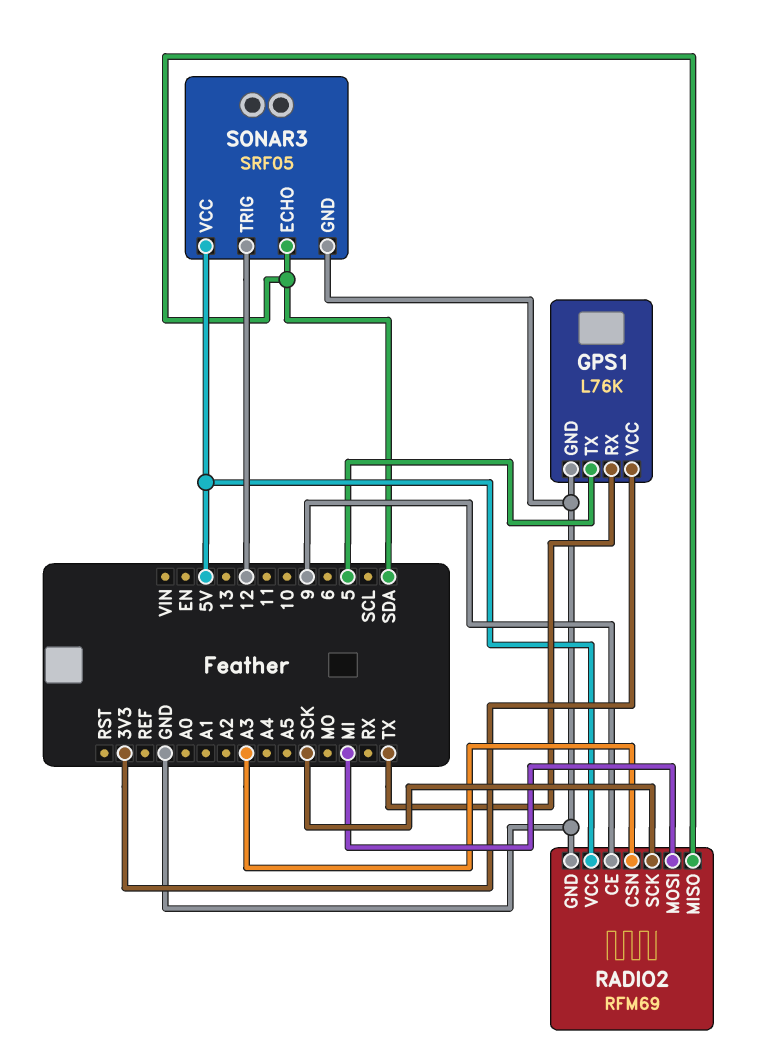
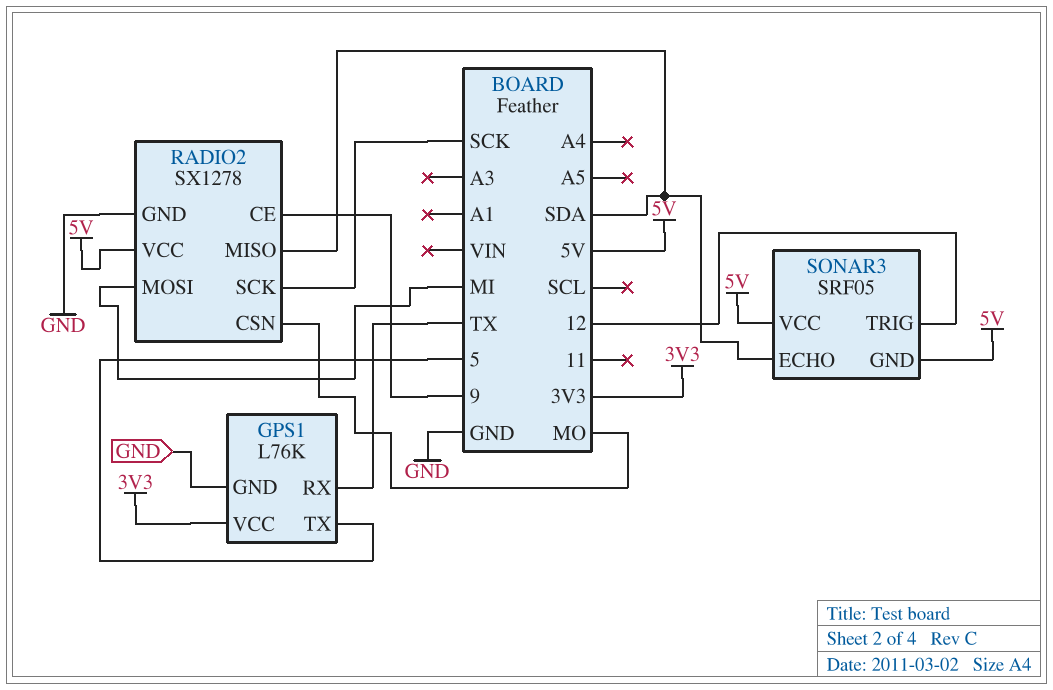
RADIO2: RFM69 -> SX1278
RADIO2 pin CSN: A3 -> MO
SONAR3 pin GND: GND -> 5V

